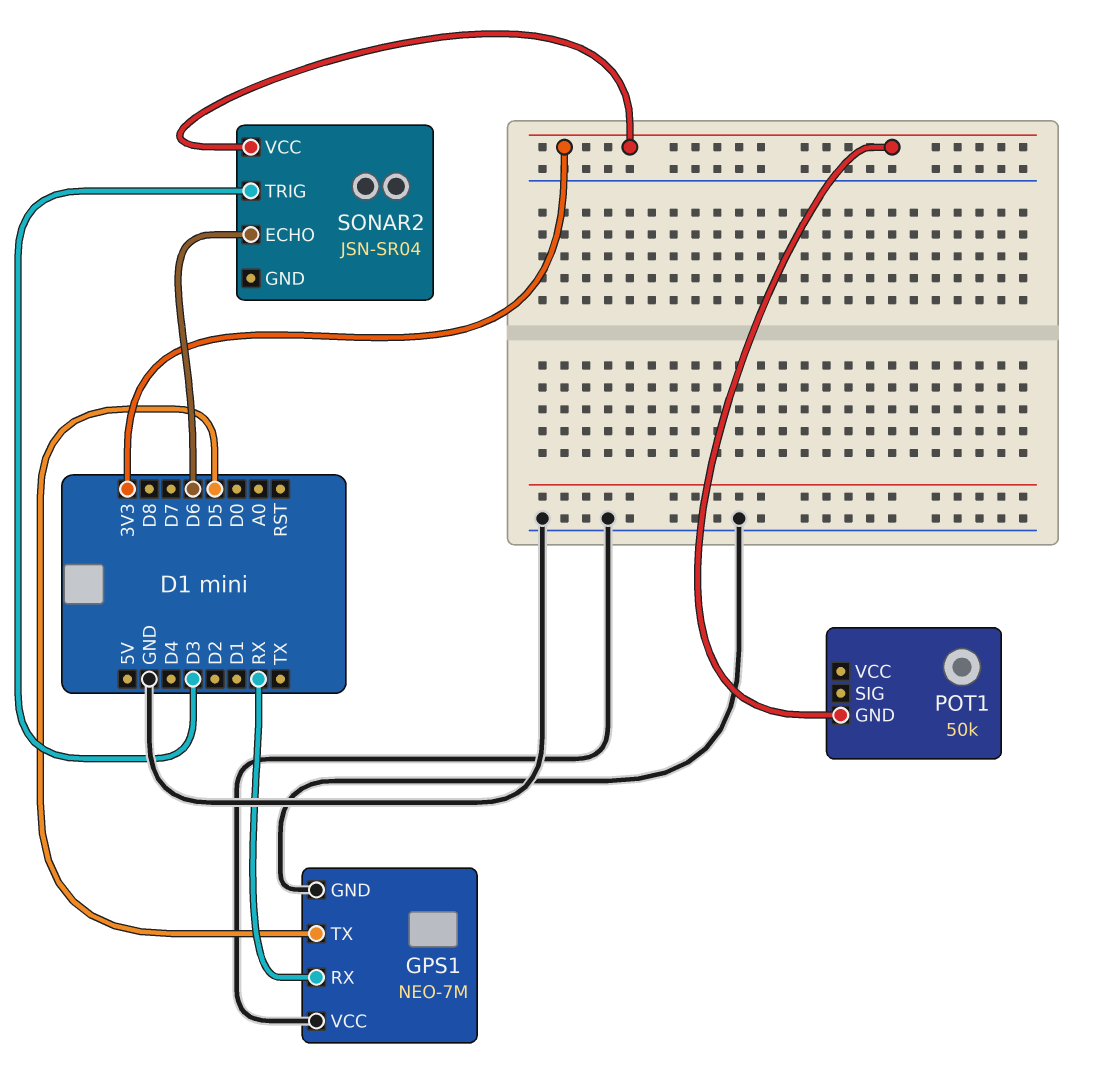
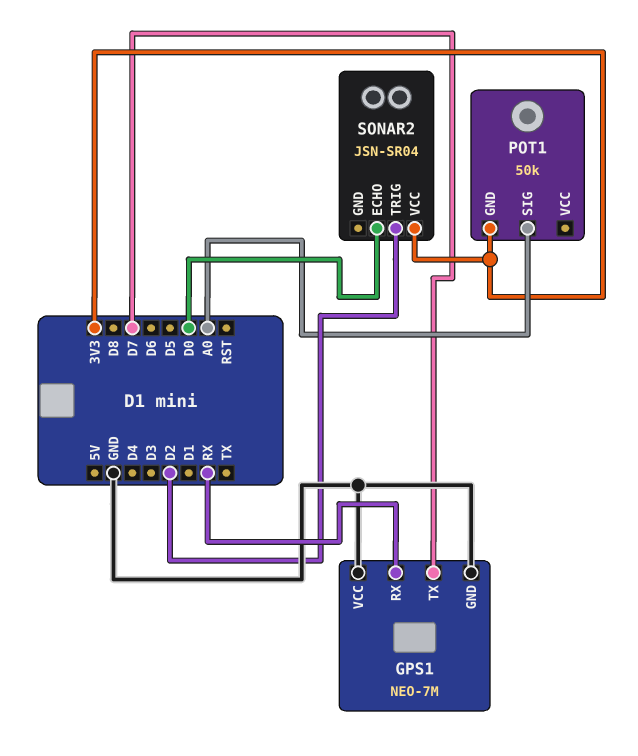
GPS1 pin TX: D5 -> D7
POT1 pin SIG: none -> A0
SONAR2 pin ECHO: D6 -> D0
SONAR2 pin TRIG: D3 -> D2

